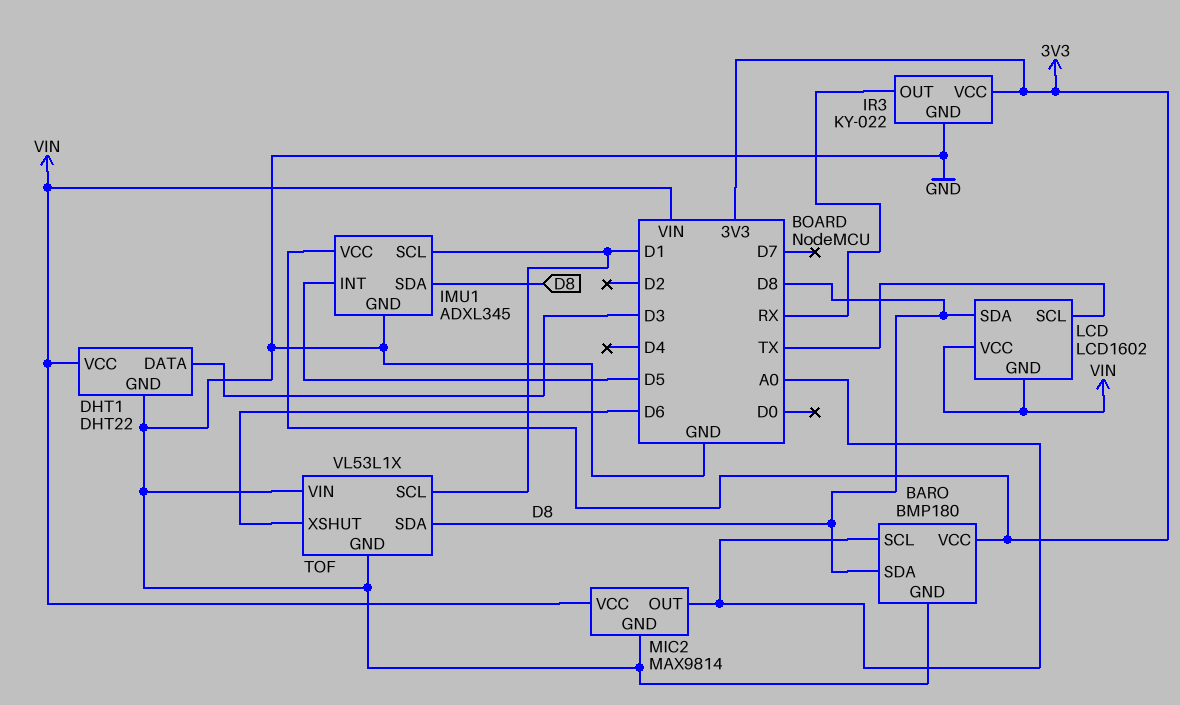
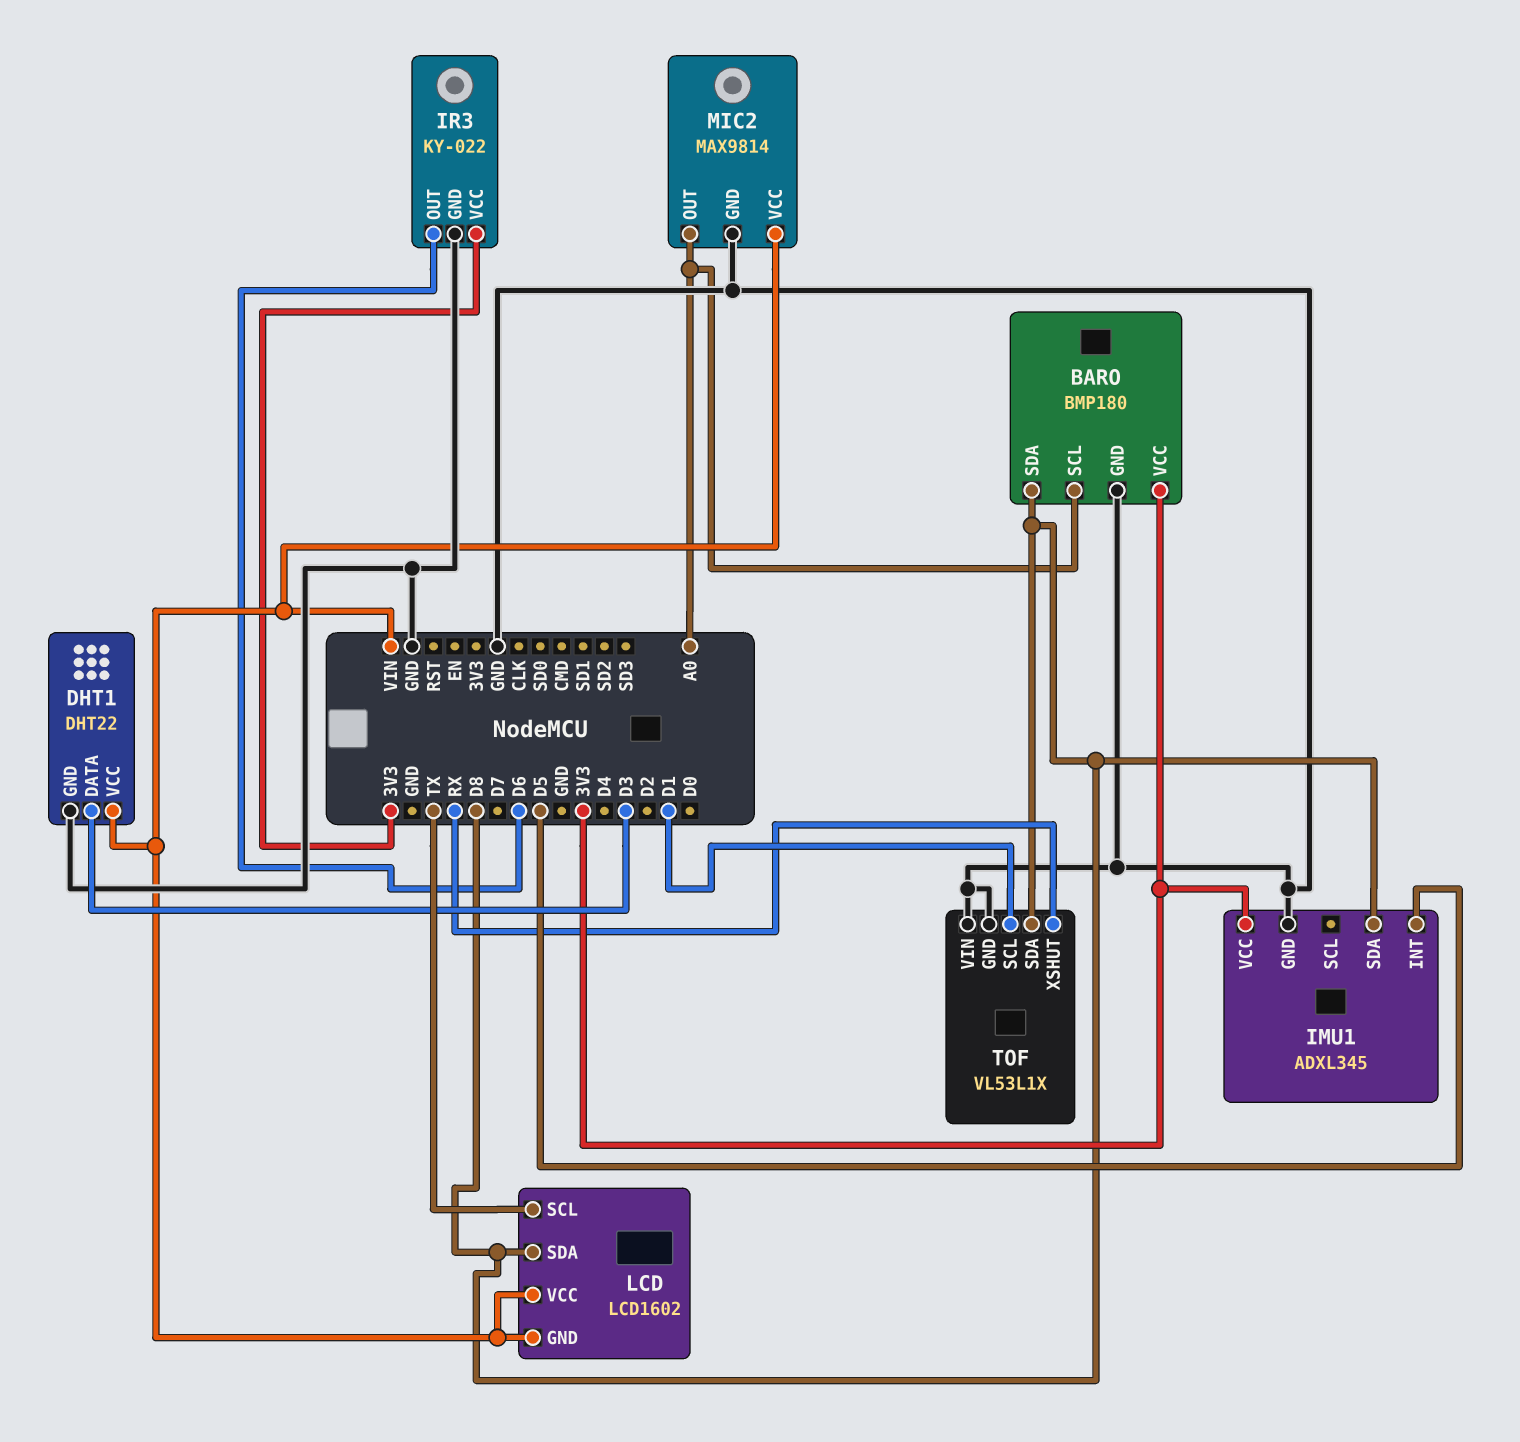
IMU1 pin SCL: D1 -> none
IR3 pin OUT: RX -> D6
TOF pin XSHUT: D6 -> RX

